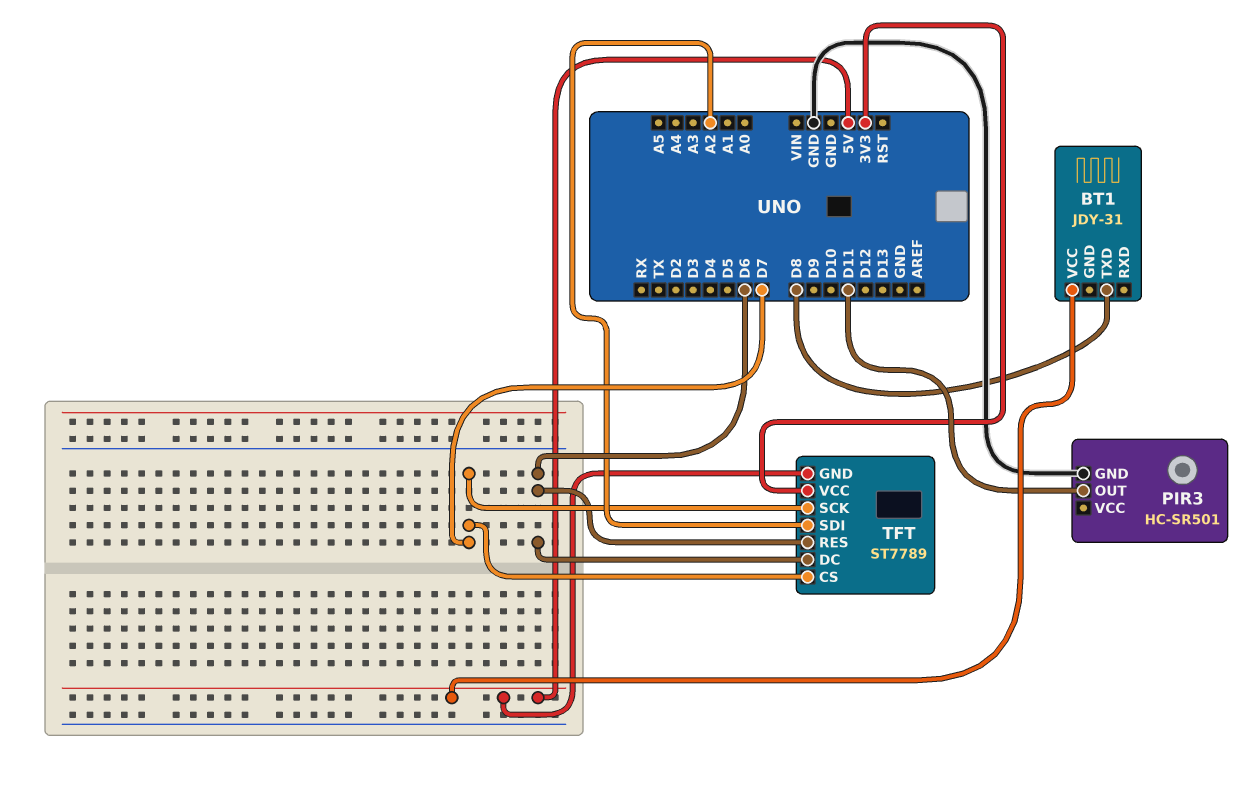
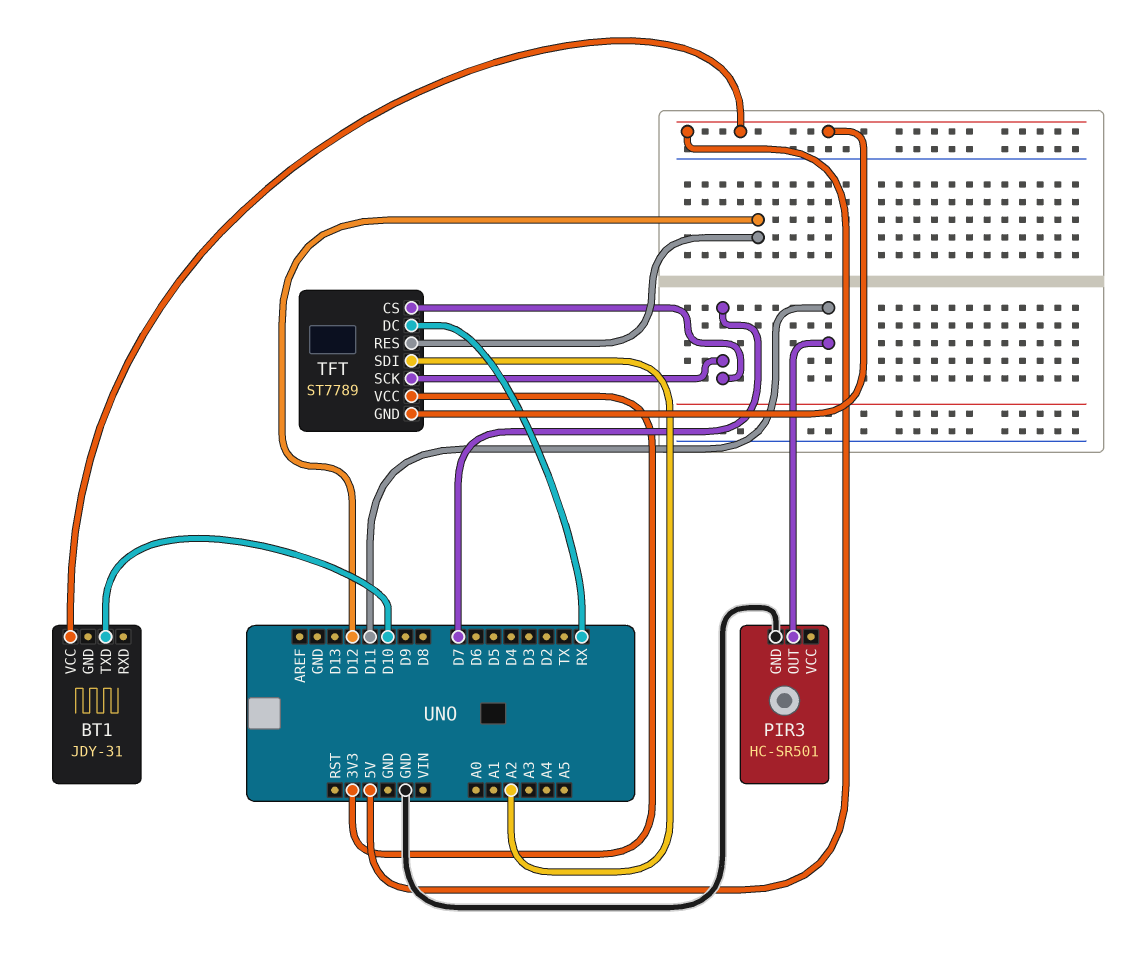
BT1 pin TXD: D8 -> D10
TFT pin DC: D6 -> RX
TFT pin RES: D6 -> D12

